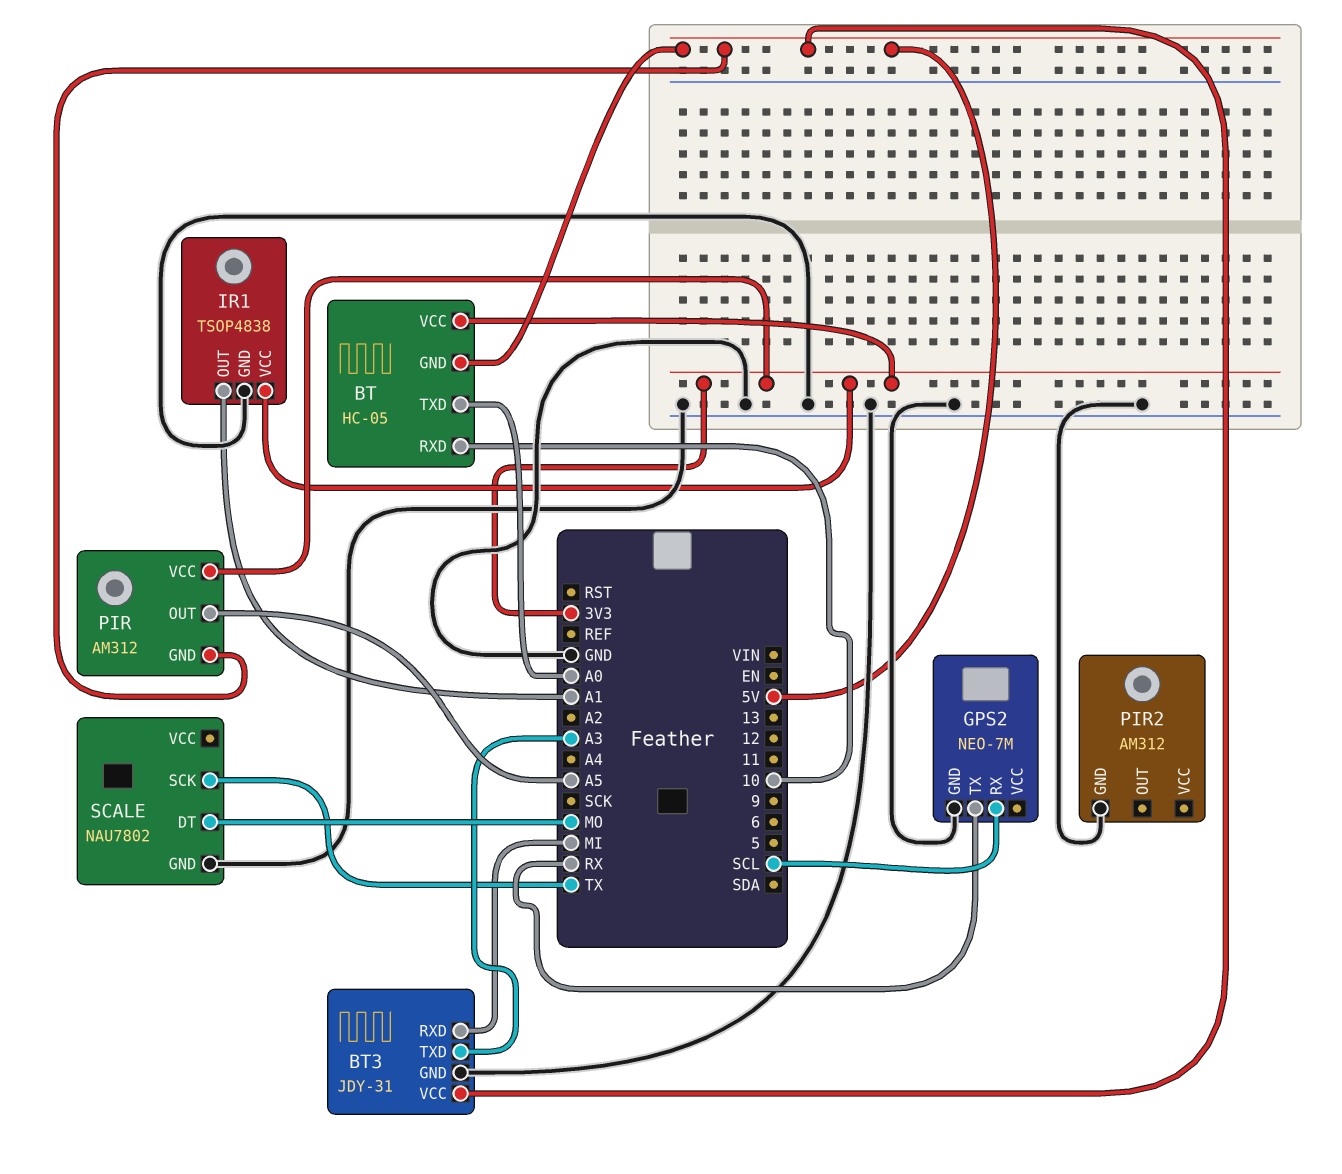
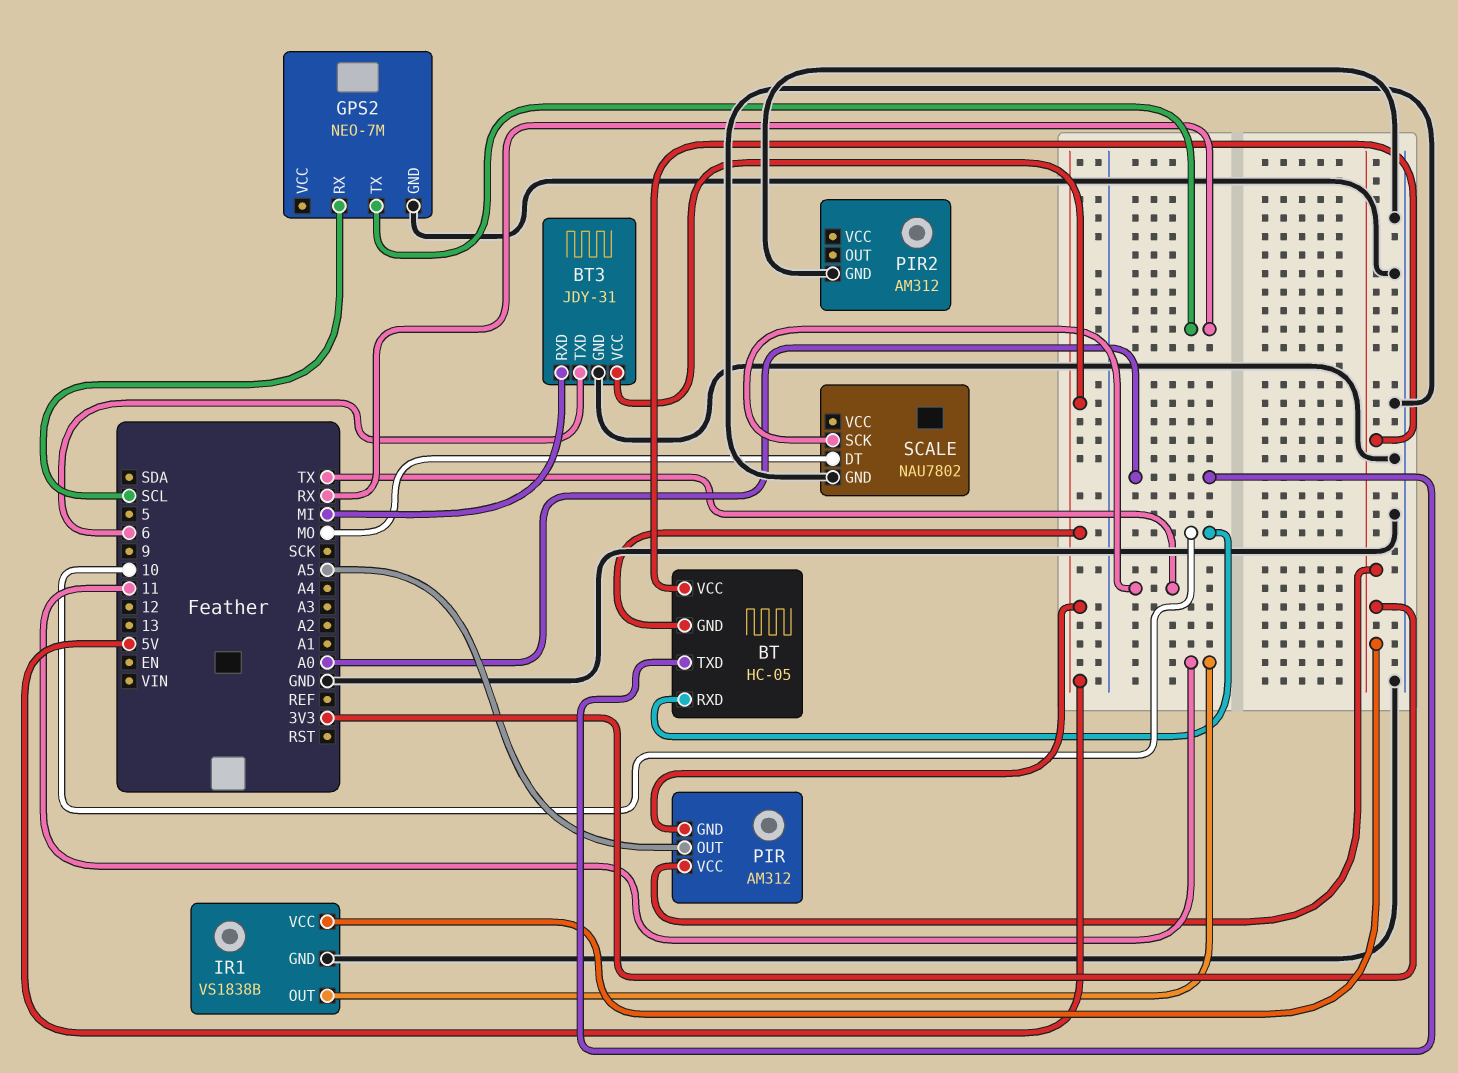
BT3 pin TXD: A3 -> 6
IR1: TSOP4838 -> VS1838B
IR1 pin OUT: A1 -> 11

